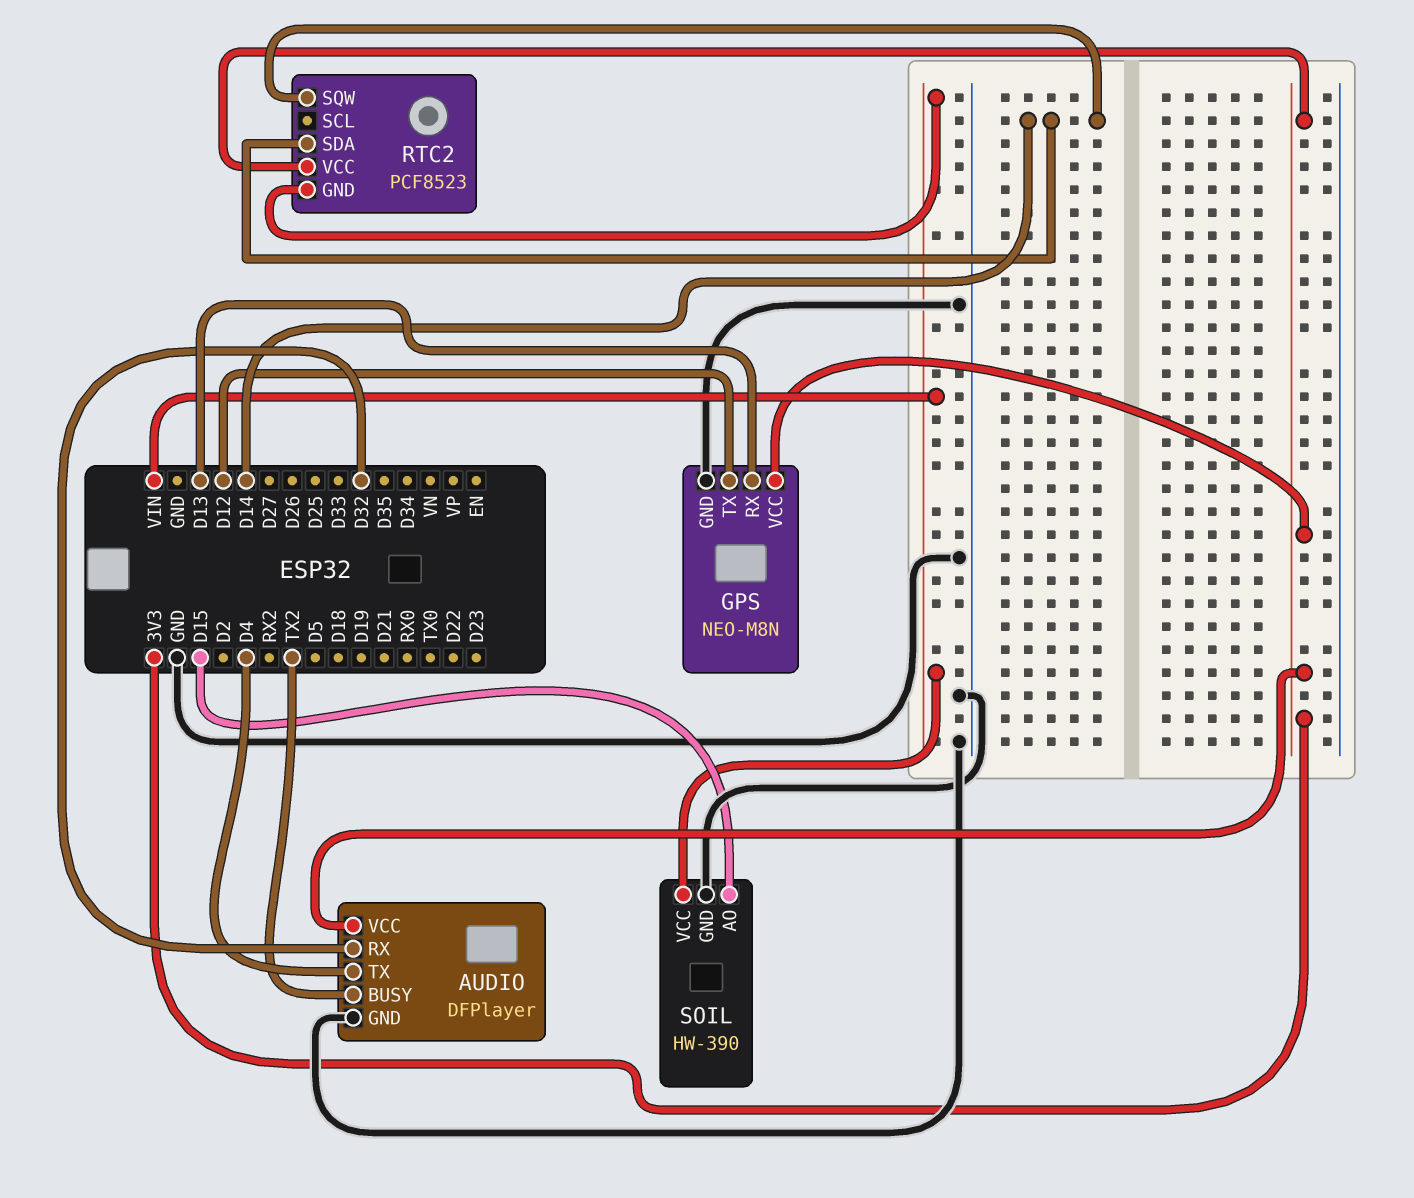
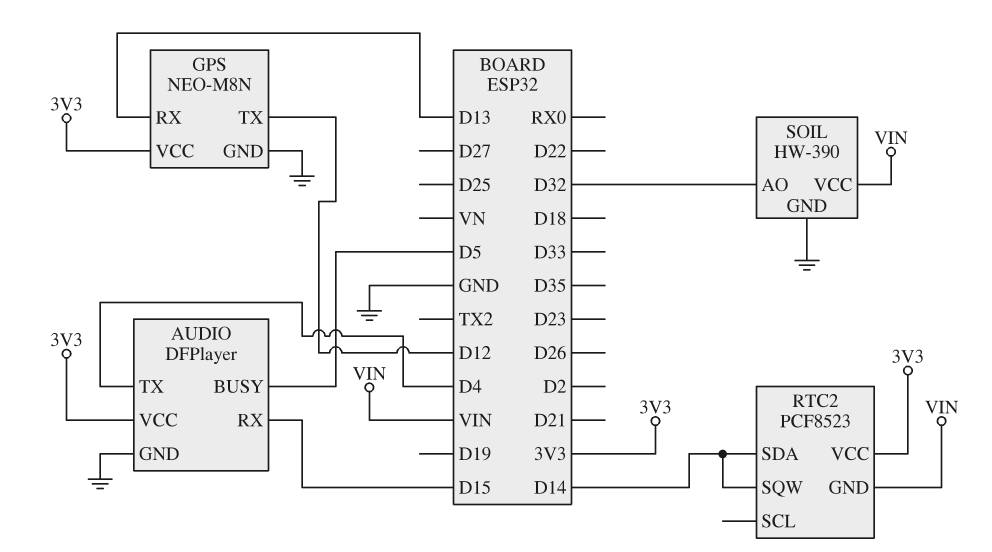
AUDIO pin BUSY: TX2 -> D5
AUDIO pin RX: D32 -> D15
SOIL pin AO: D15 -> D32

